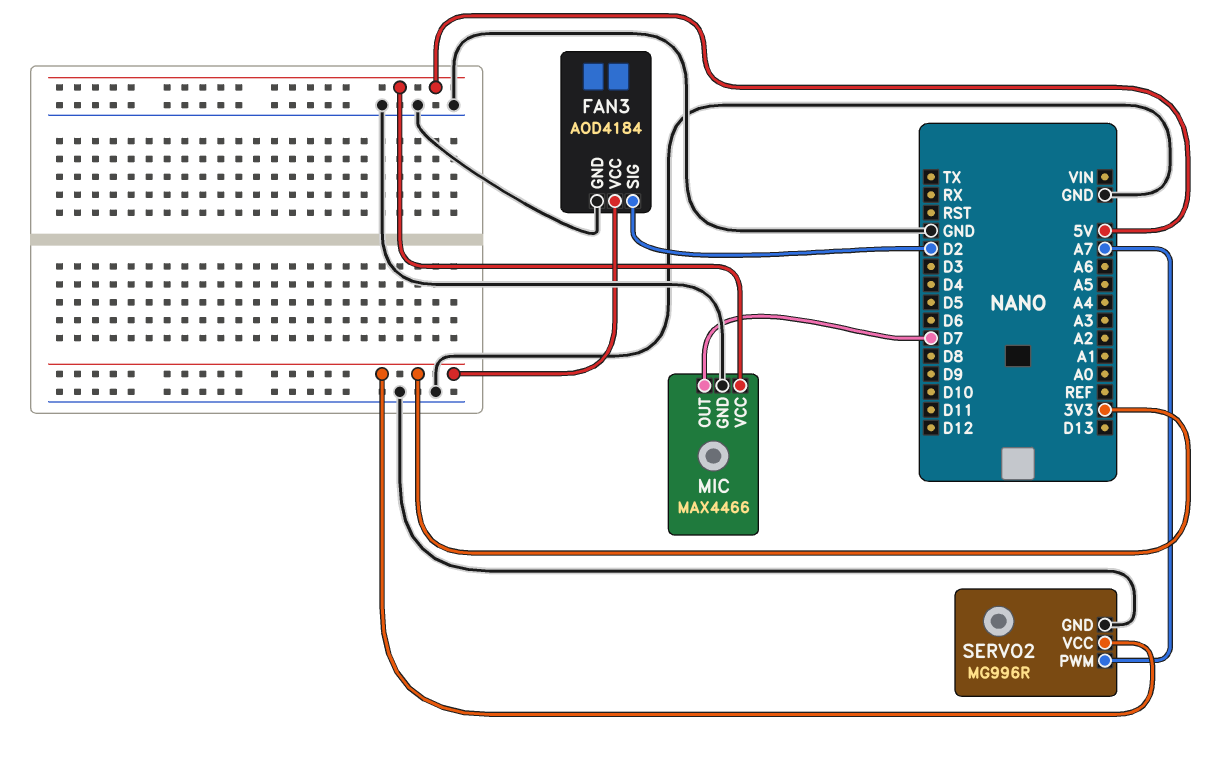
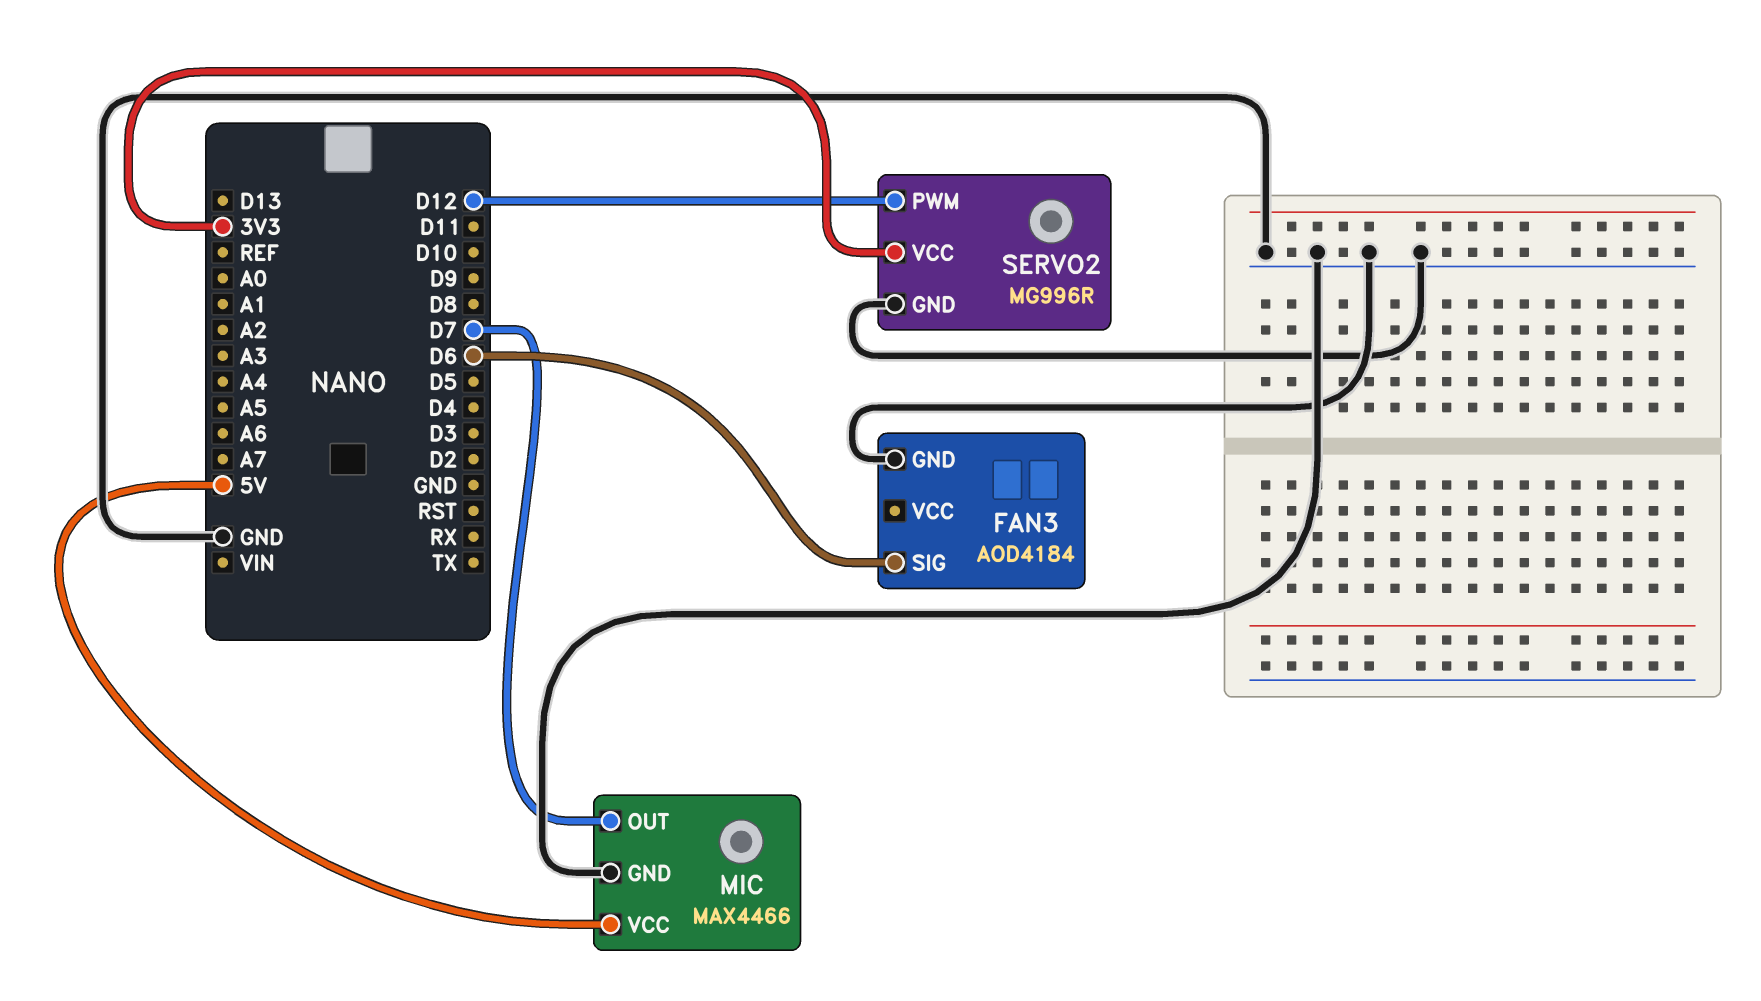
FAN3 pin SIG: D2 -> D6
FAN3 pin VCC: 3V3 -> none
SERVO2 pin PWM: A7 -> D12

